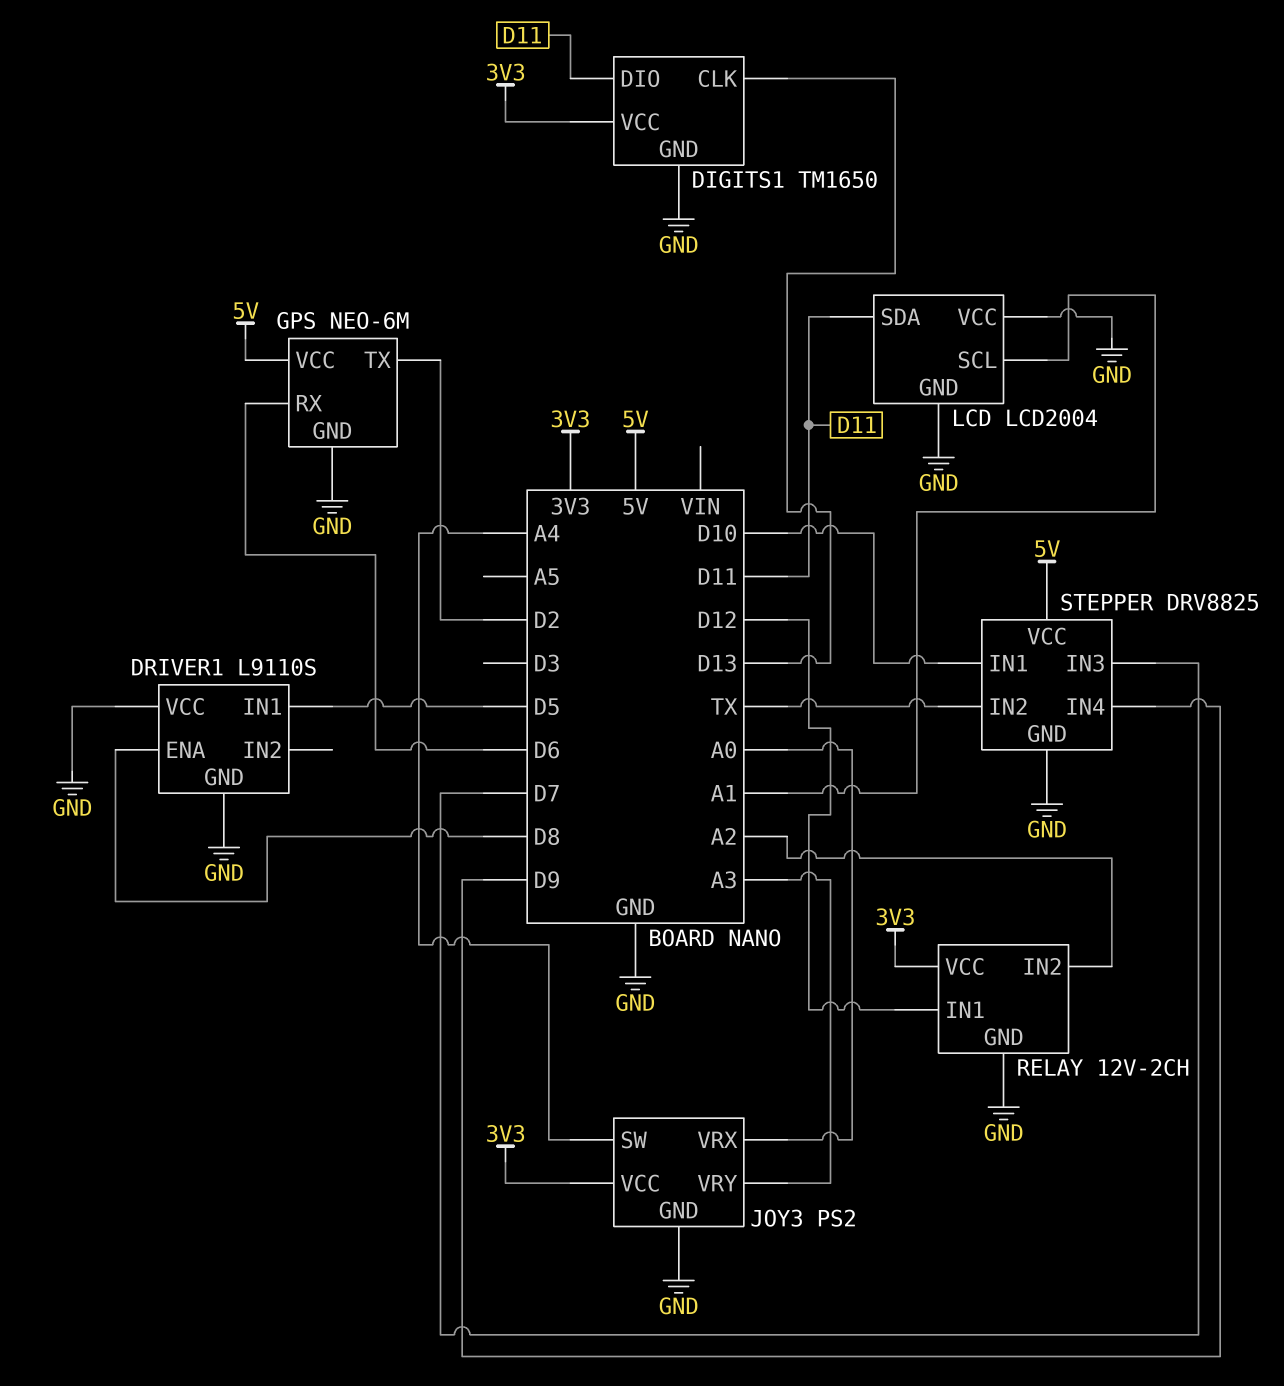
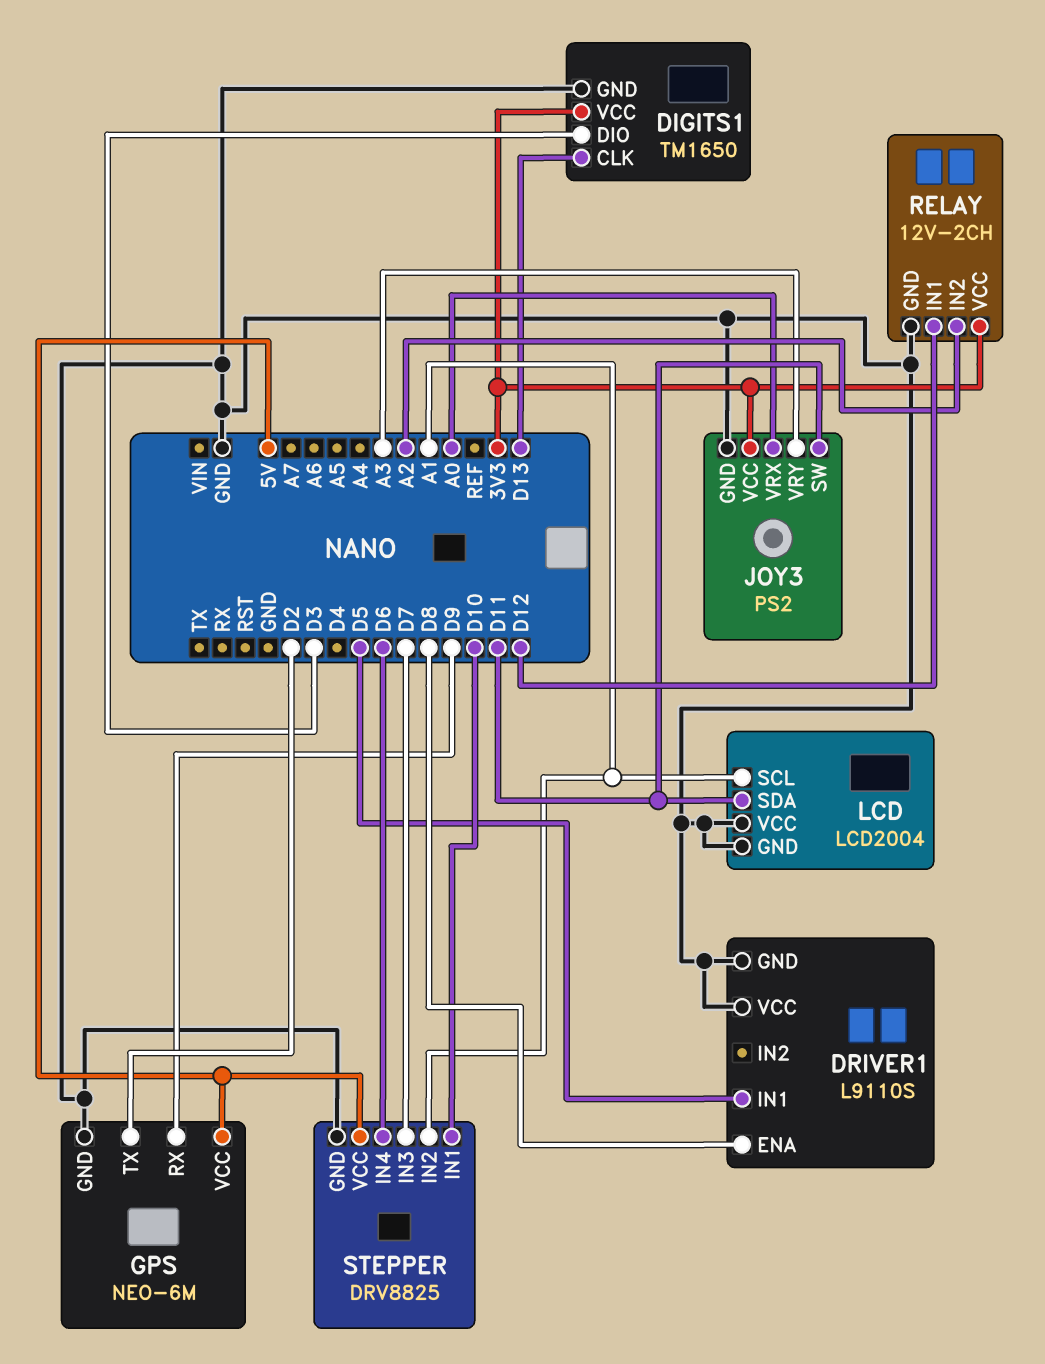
DIGITS1 pin DIO: D11 -> D3
GPS pin RX: D6 -> D9
JOY3 pin SW: A4 -> D11
STEPPER pin IN2: TX -> A1
STEPPER pin IN4: D9 -> D6

